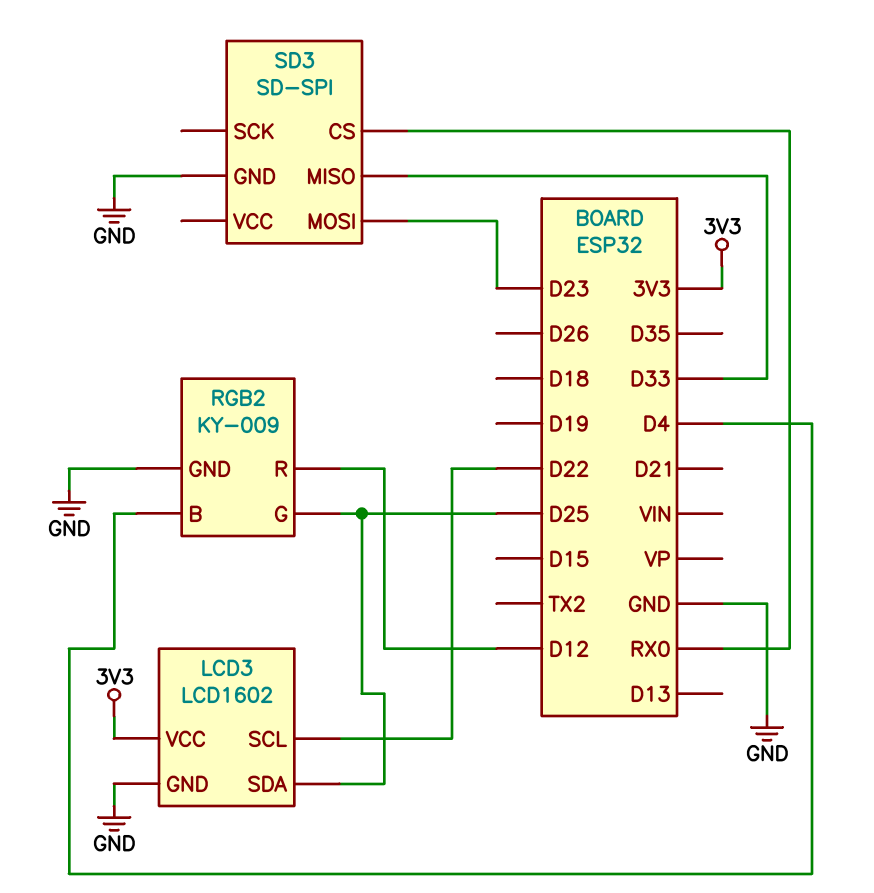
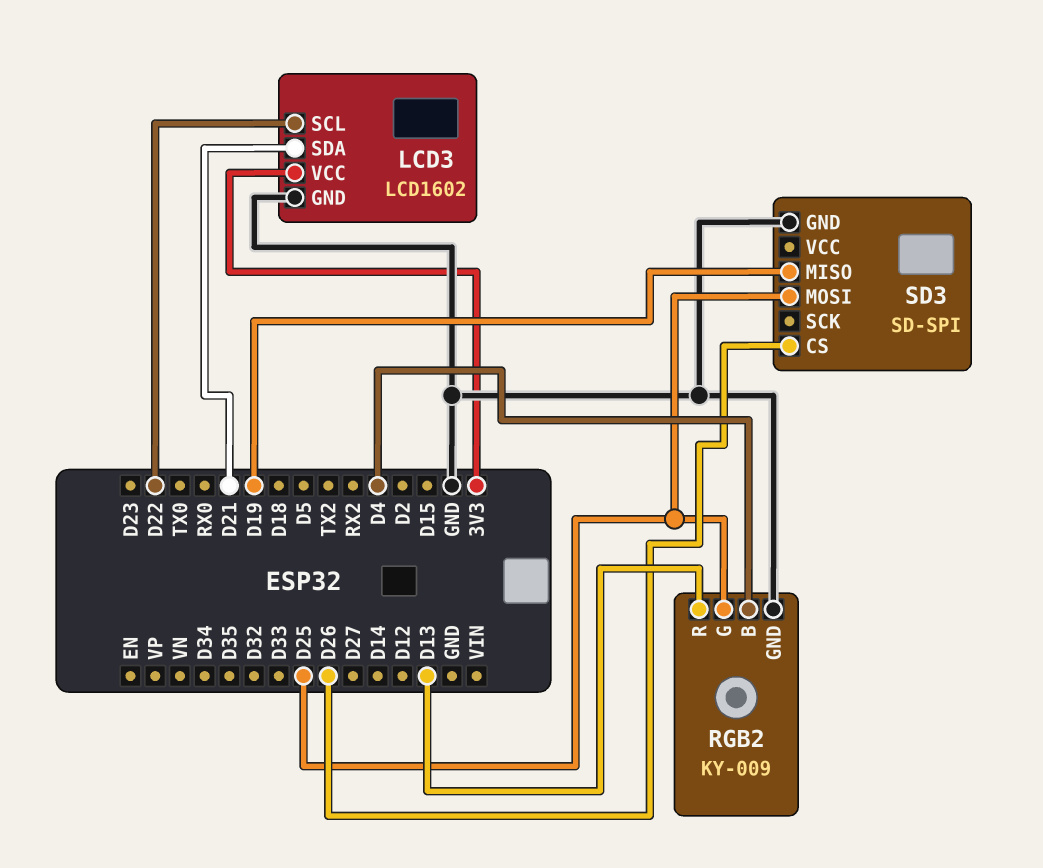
LCD3 pin SDA: D25 -> D21
RGB2 pin R: D12 -> D13
SD3 pin CS: RX0 -> D26
SD3 pin MISO: D33 -> D19
SD3 pin MOSI: D23 -> D25

